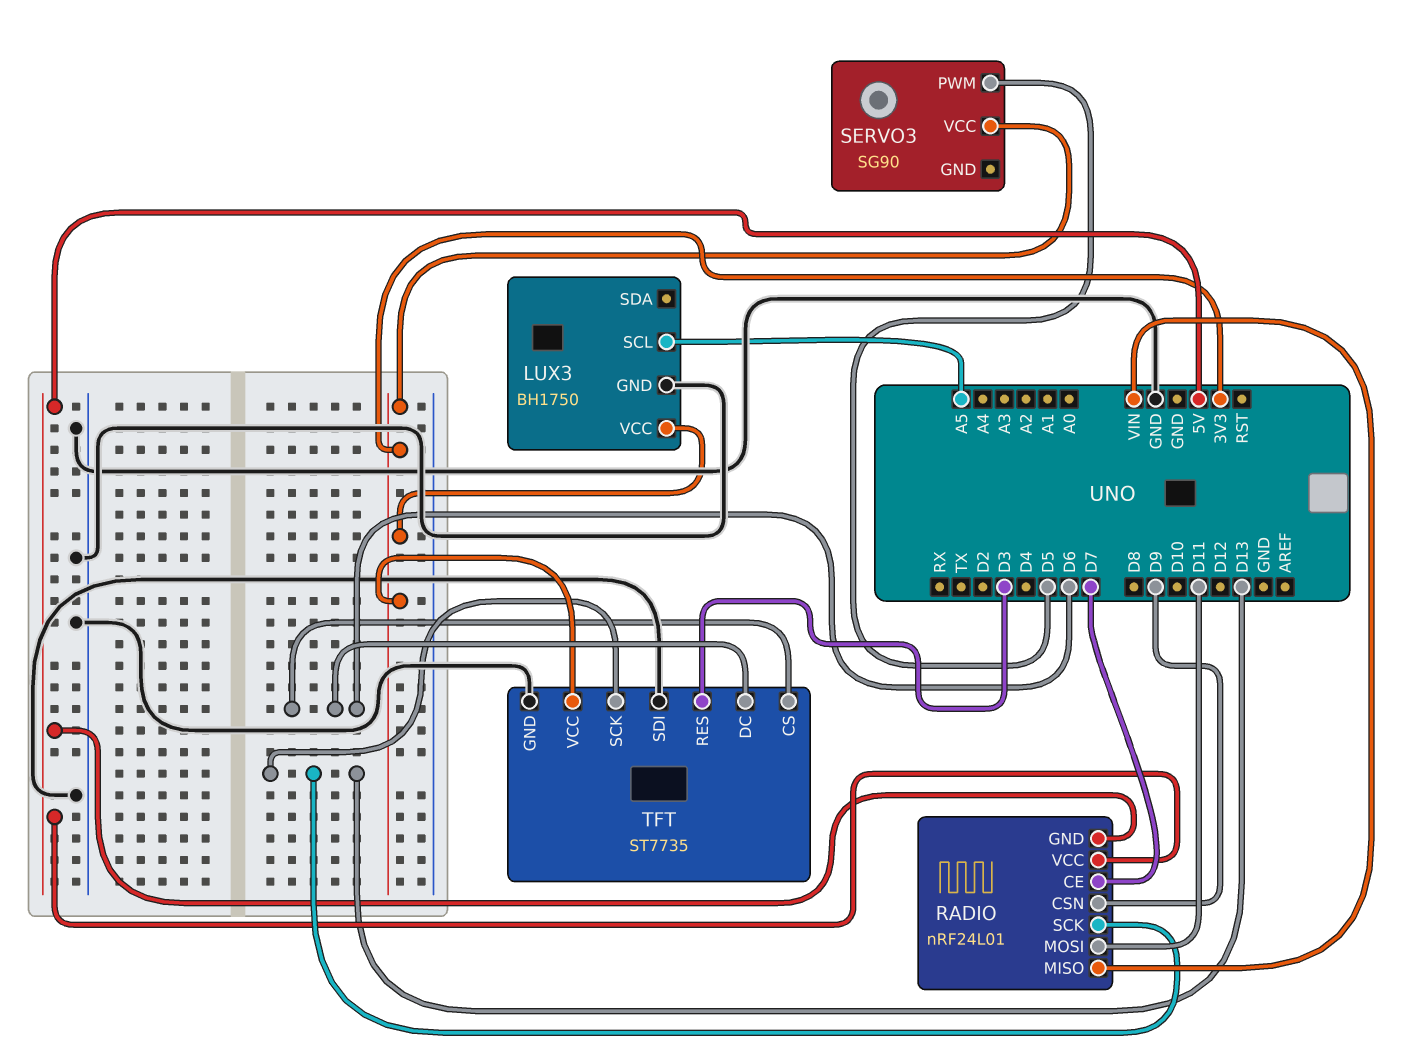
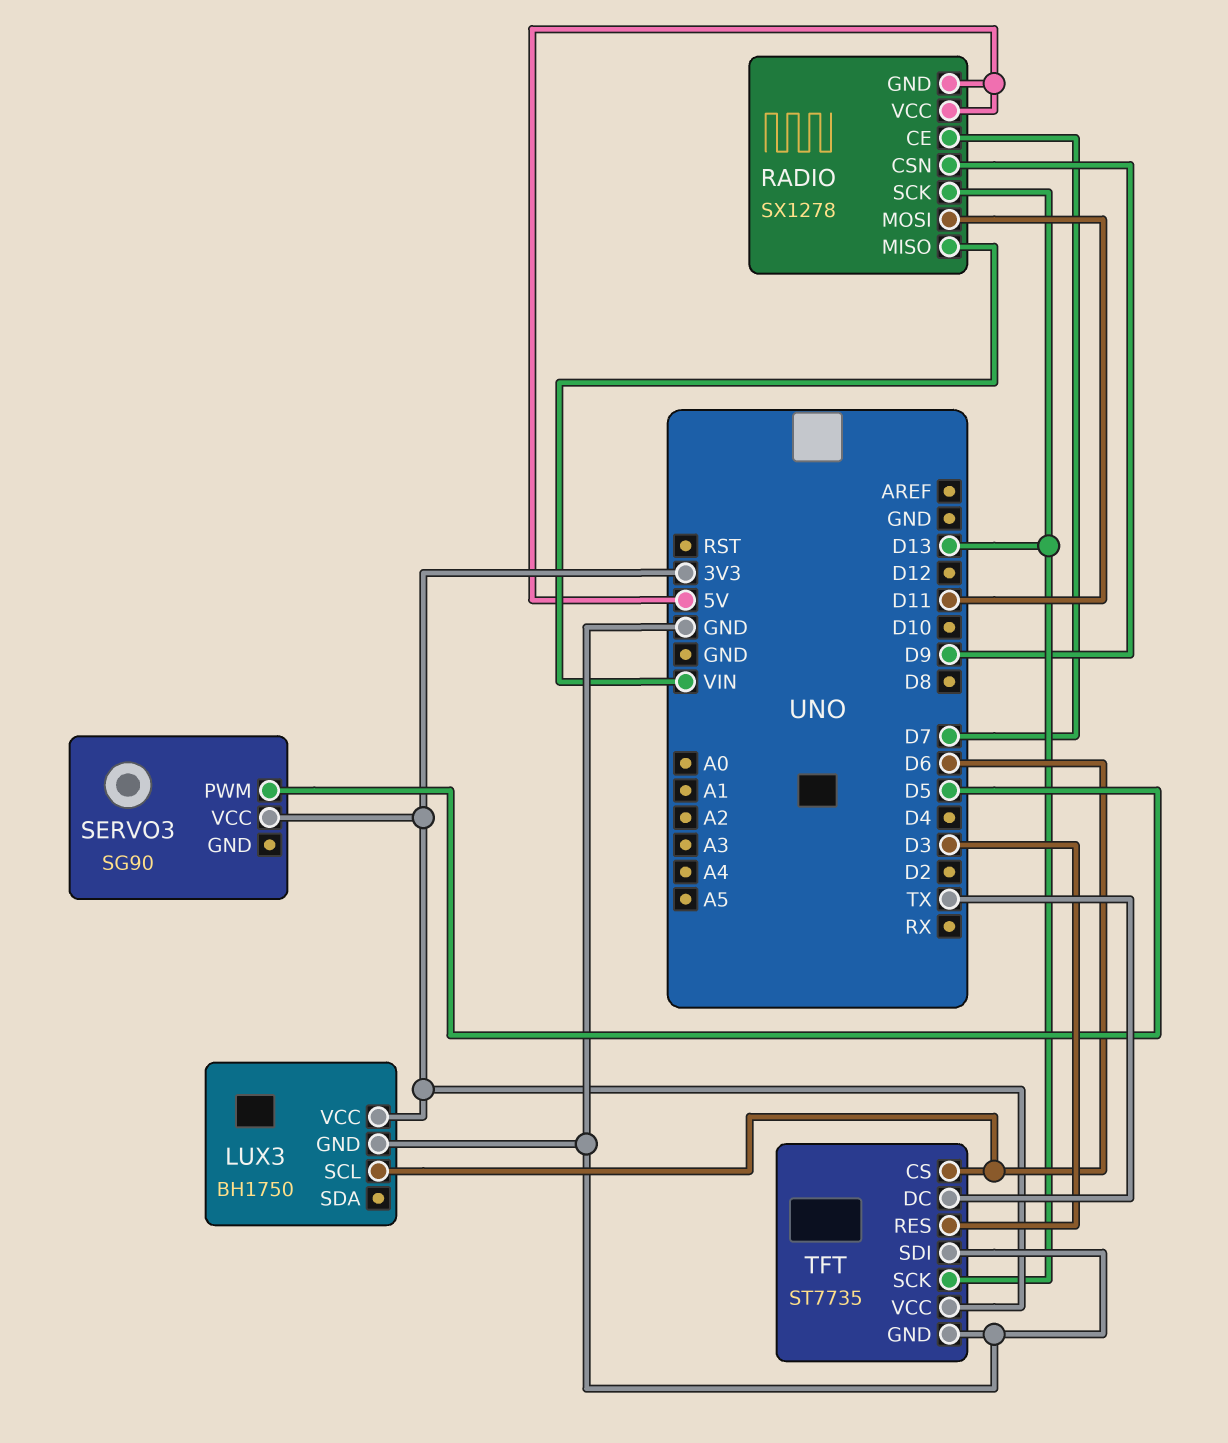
LUX3 pin SCL: A5 -> D6
RADIO: nRF24L01 -> SX1278
TFT pin DC: D6 -> TX

